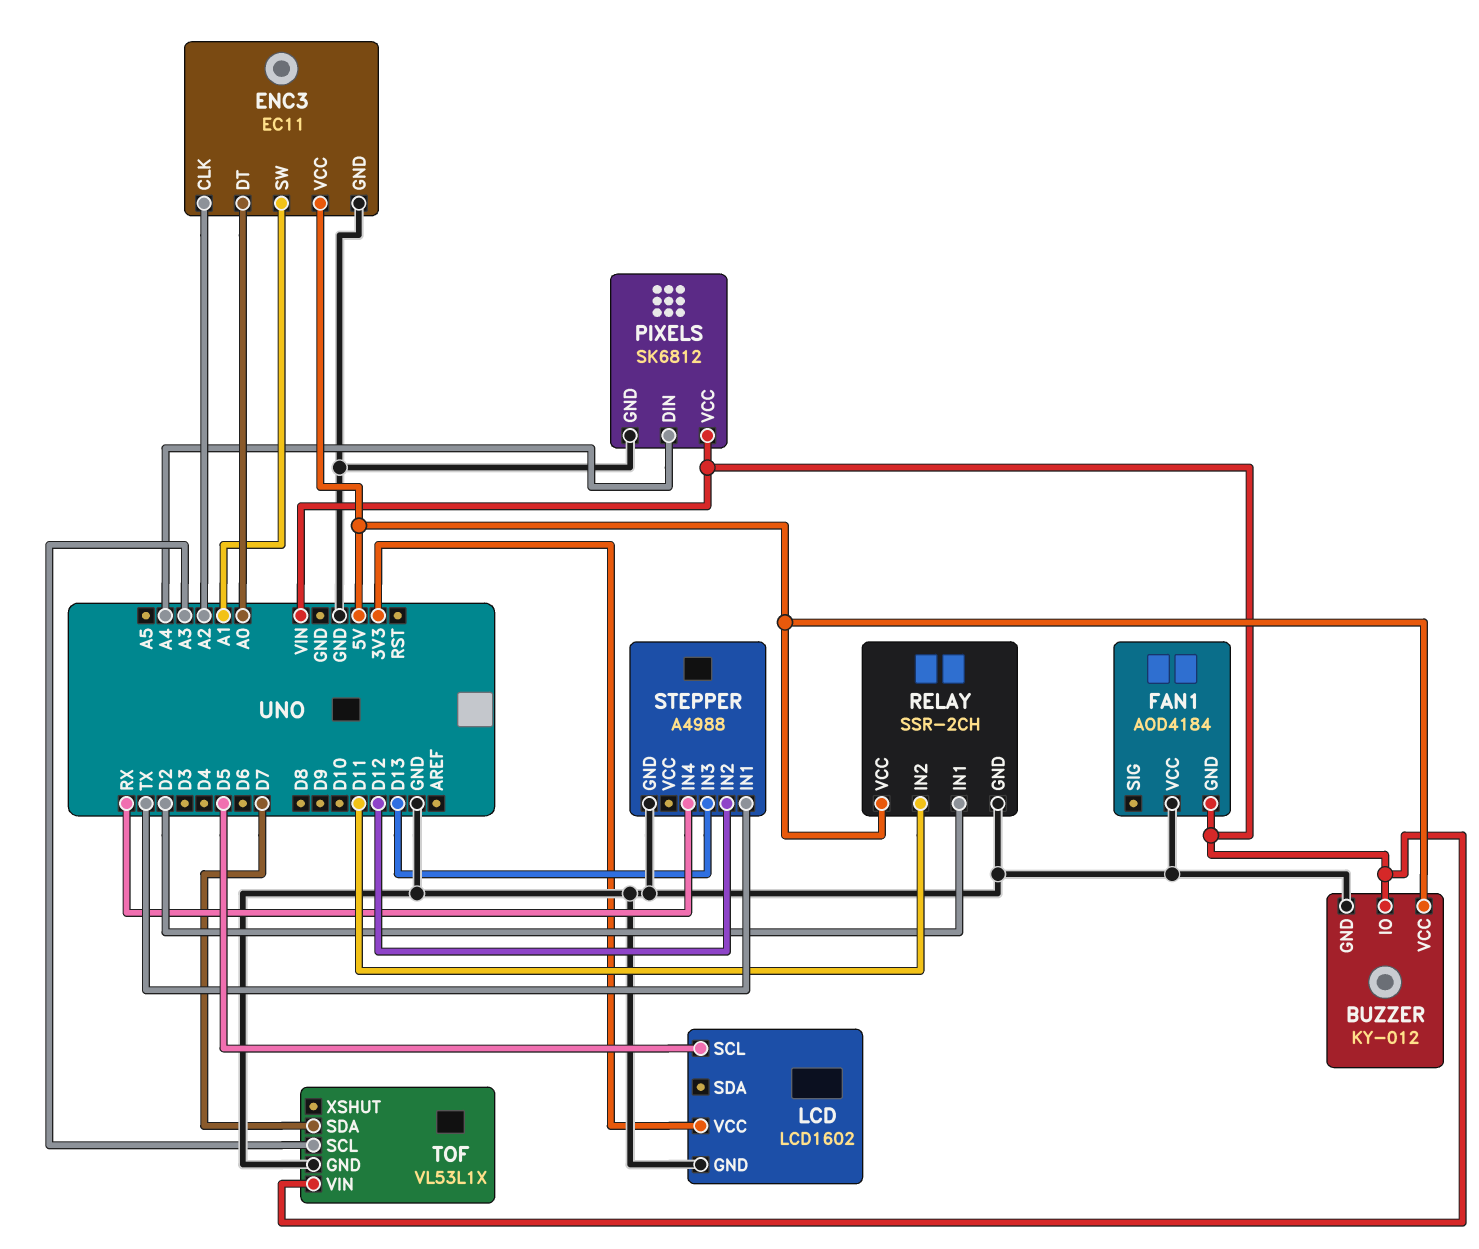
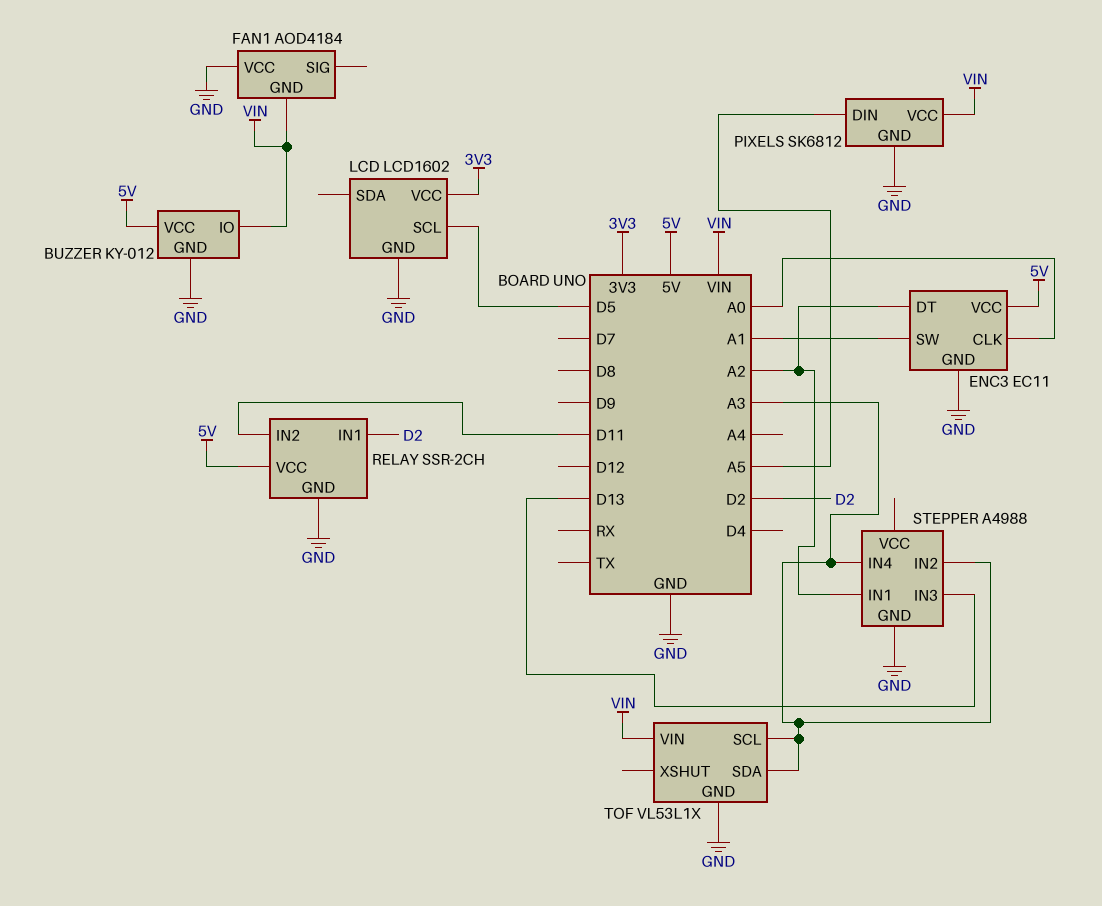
ENC3 pin CLK: A2 -> A0
ENC3 pin DT: A0 -> A2
PIXELS pin DIN: A4 -> A5
STEPPER pin IN1: TX -> A2
STEPPER pin IN2: D12 -> A3
STEPPER pin IN4: RX -> A3
TOF pin SDA: D7 -> A3

